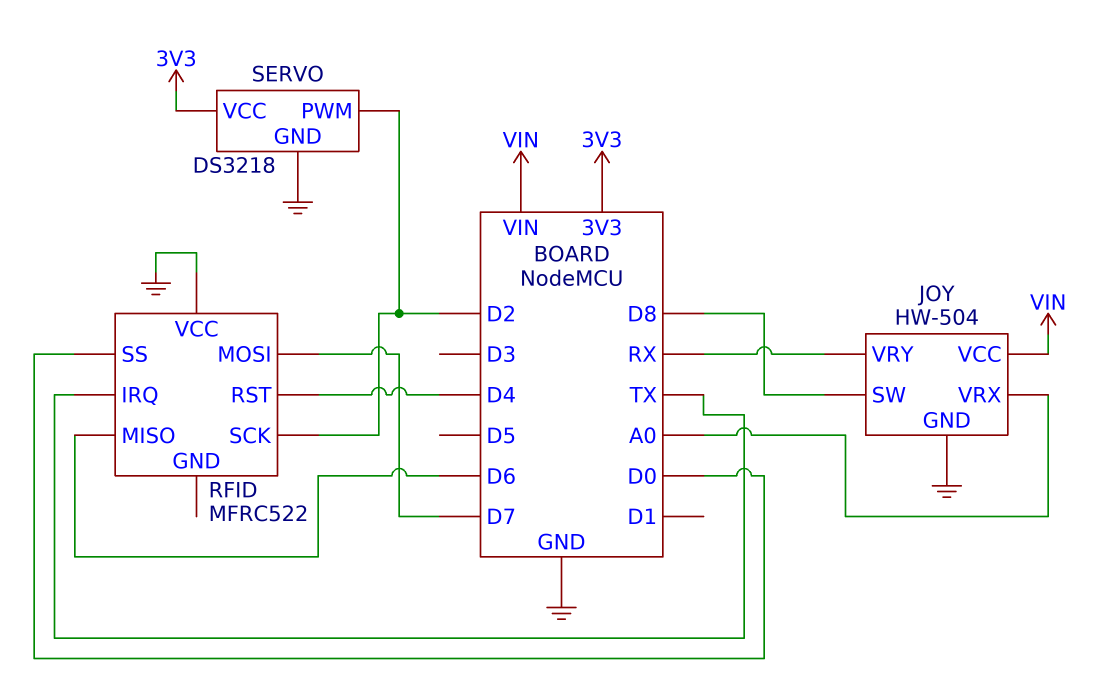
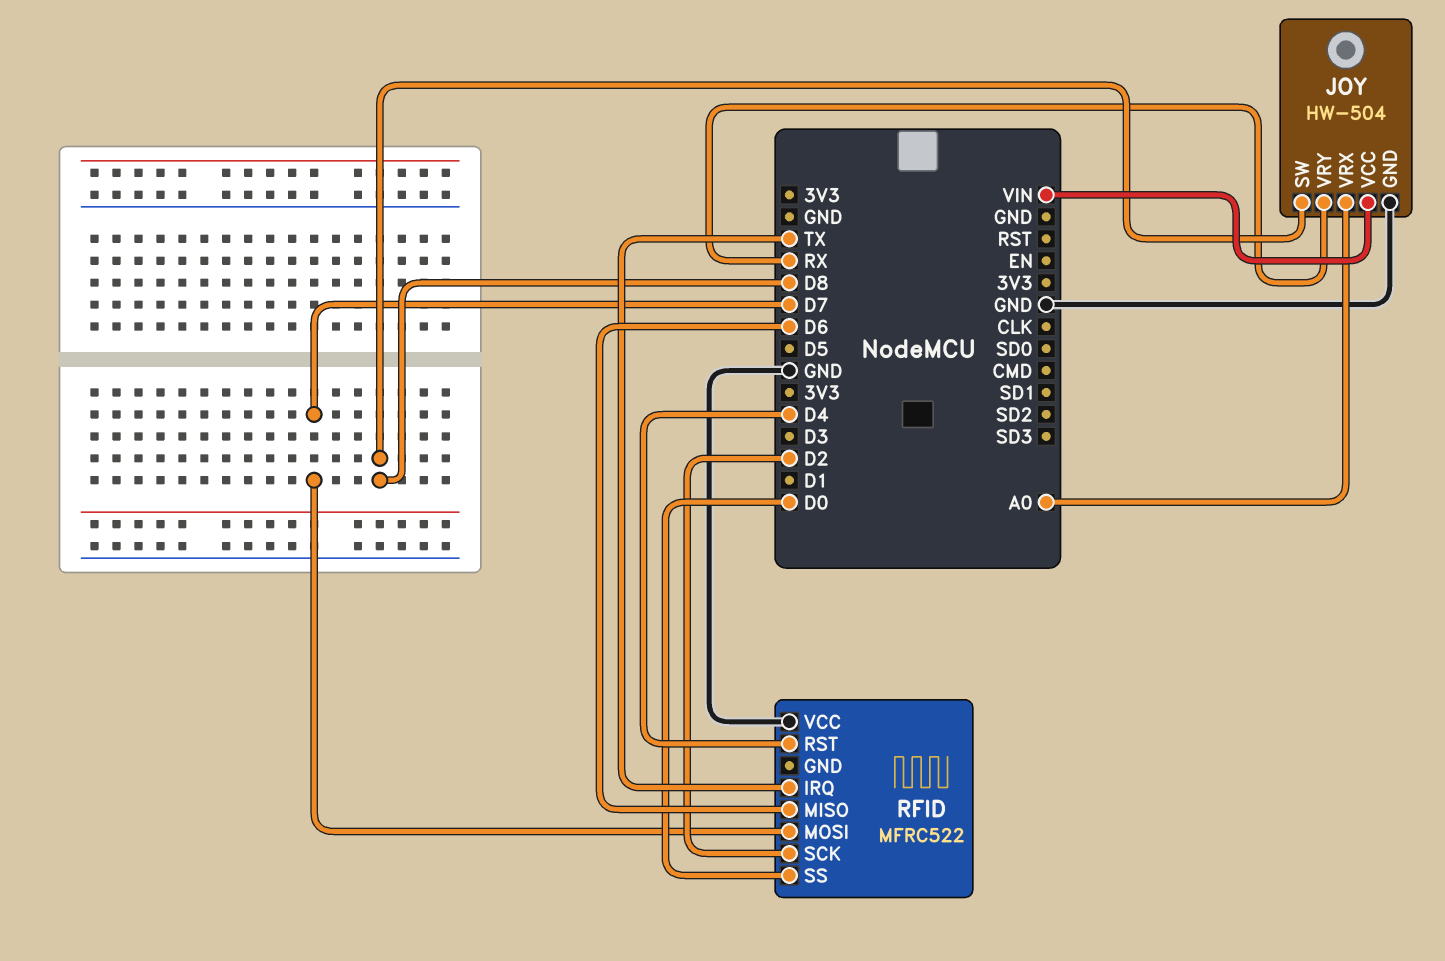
SERVO: DS3218 -> none
SERVO pin GND: GND -> none
SERVO pin PWM: D2 -> none
SERVO pin VCC: 3V3 -> none

